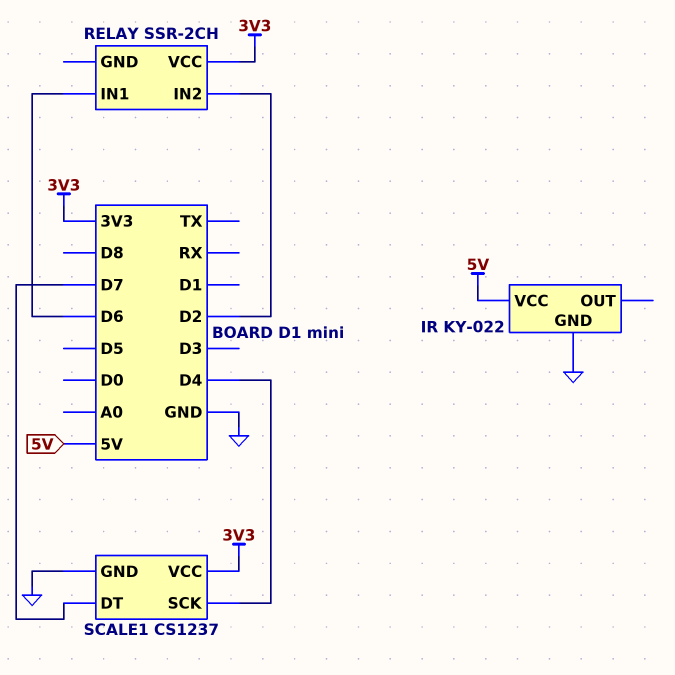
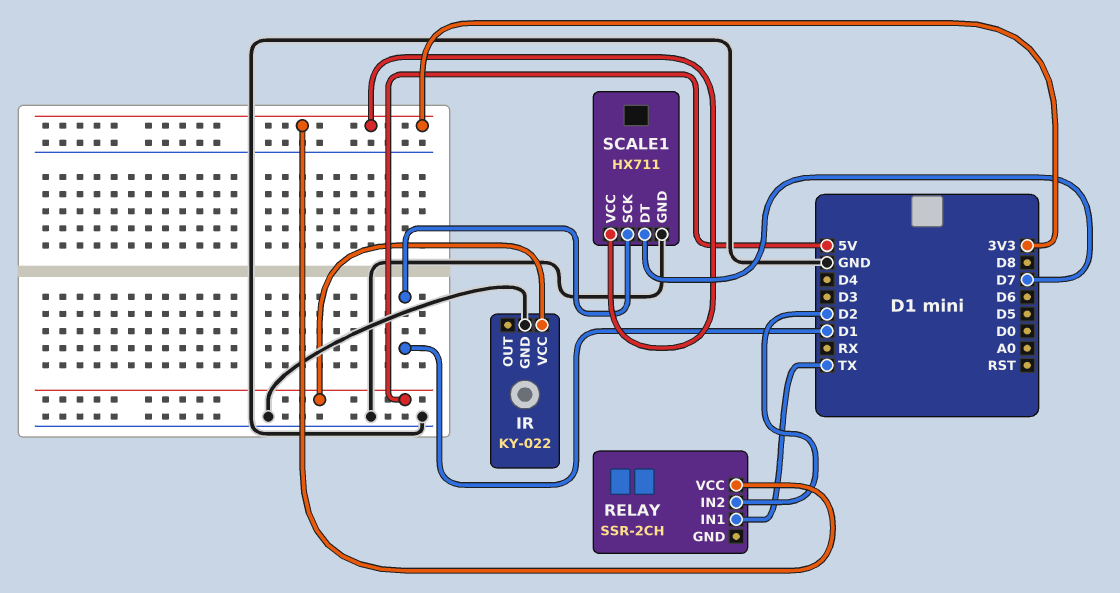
RELAY pin IN1: D6 -> TX
SCALE1: CS1237 -> HX711
SCALE1 pin SCK: D4 -> D1

